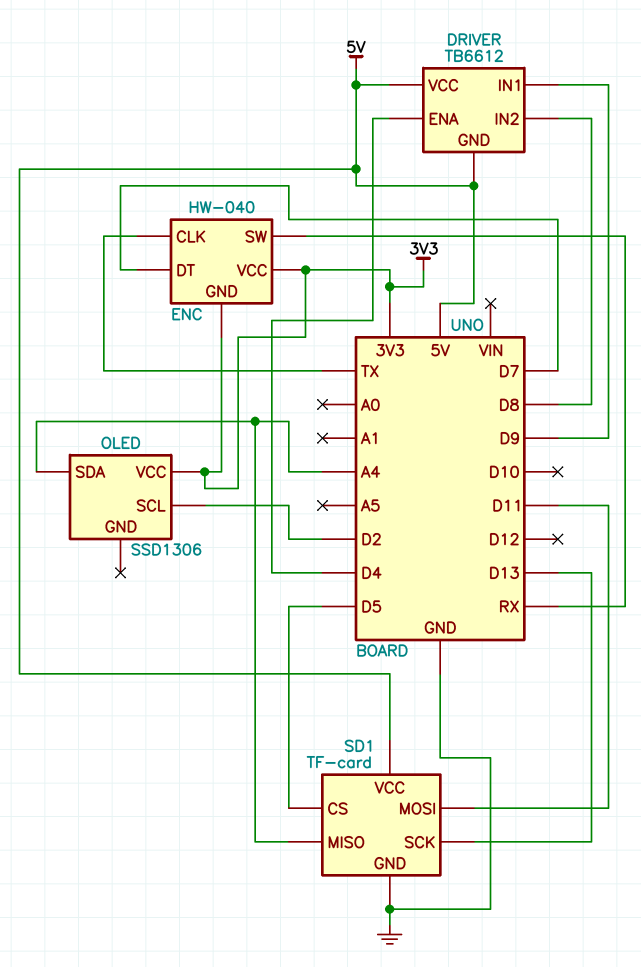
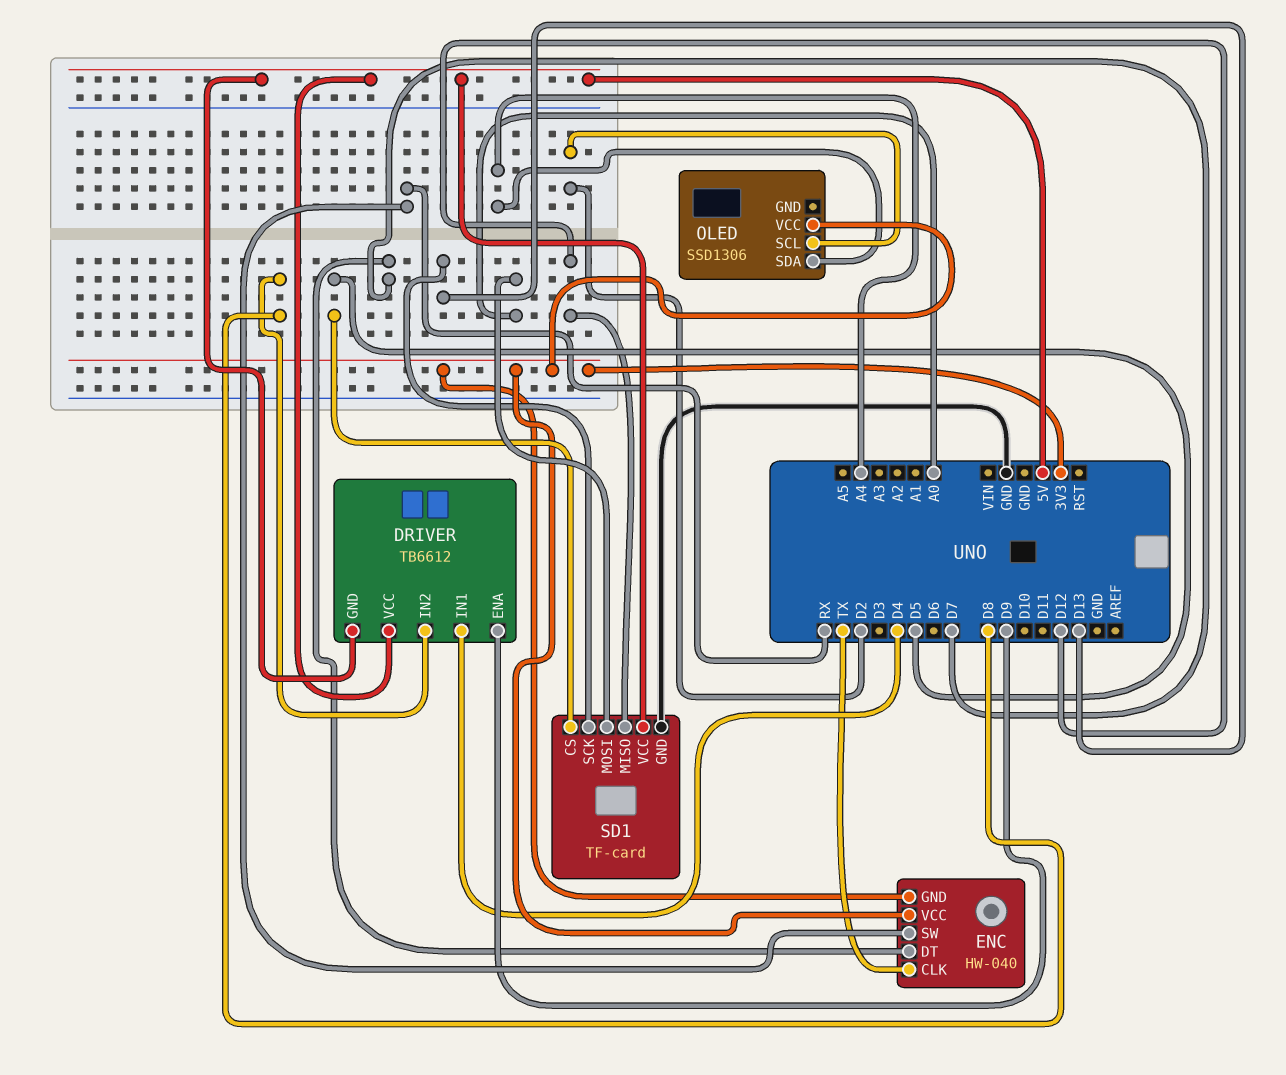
DRIVER pin ENA: D4 -> D9
DRIVER pin IN1: D9 -> D4
SD1 pin MISO: A4 -> D12
SD1 pin MOSI: D11 -> A0

